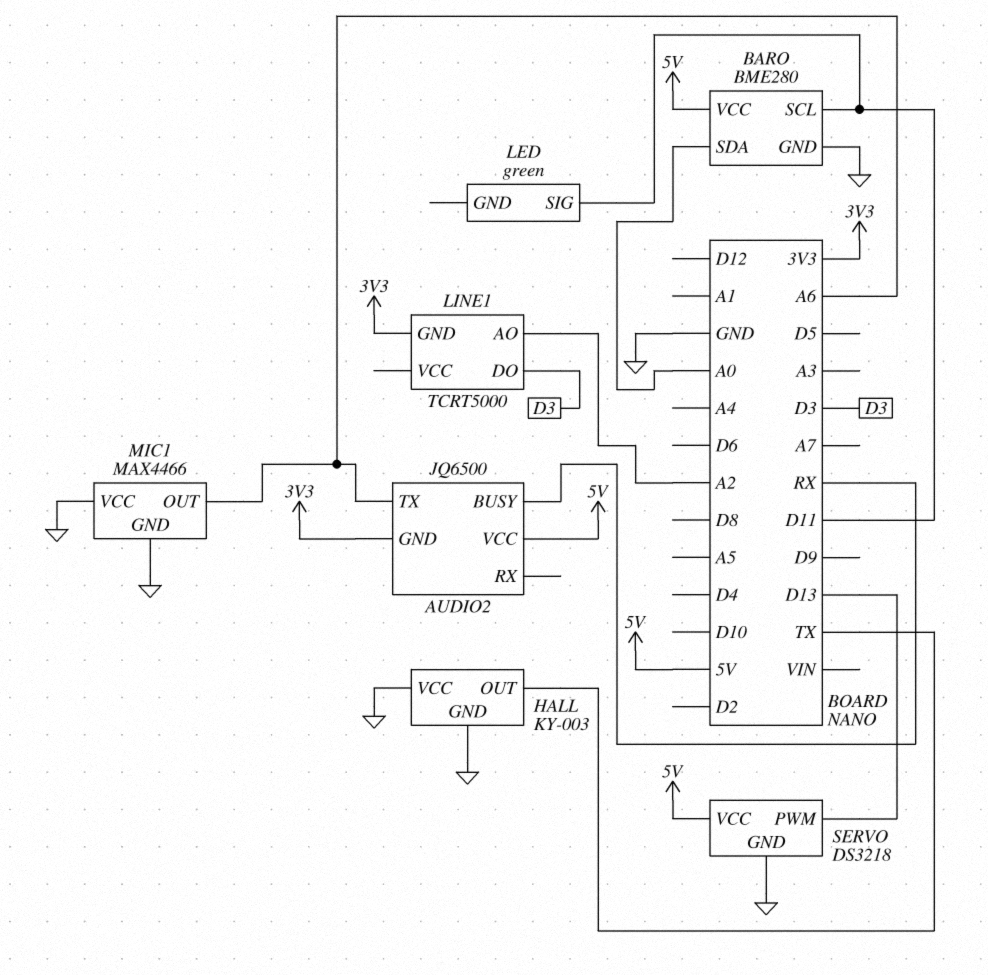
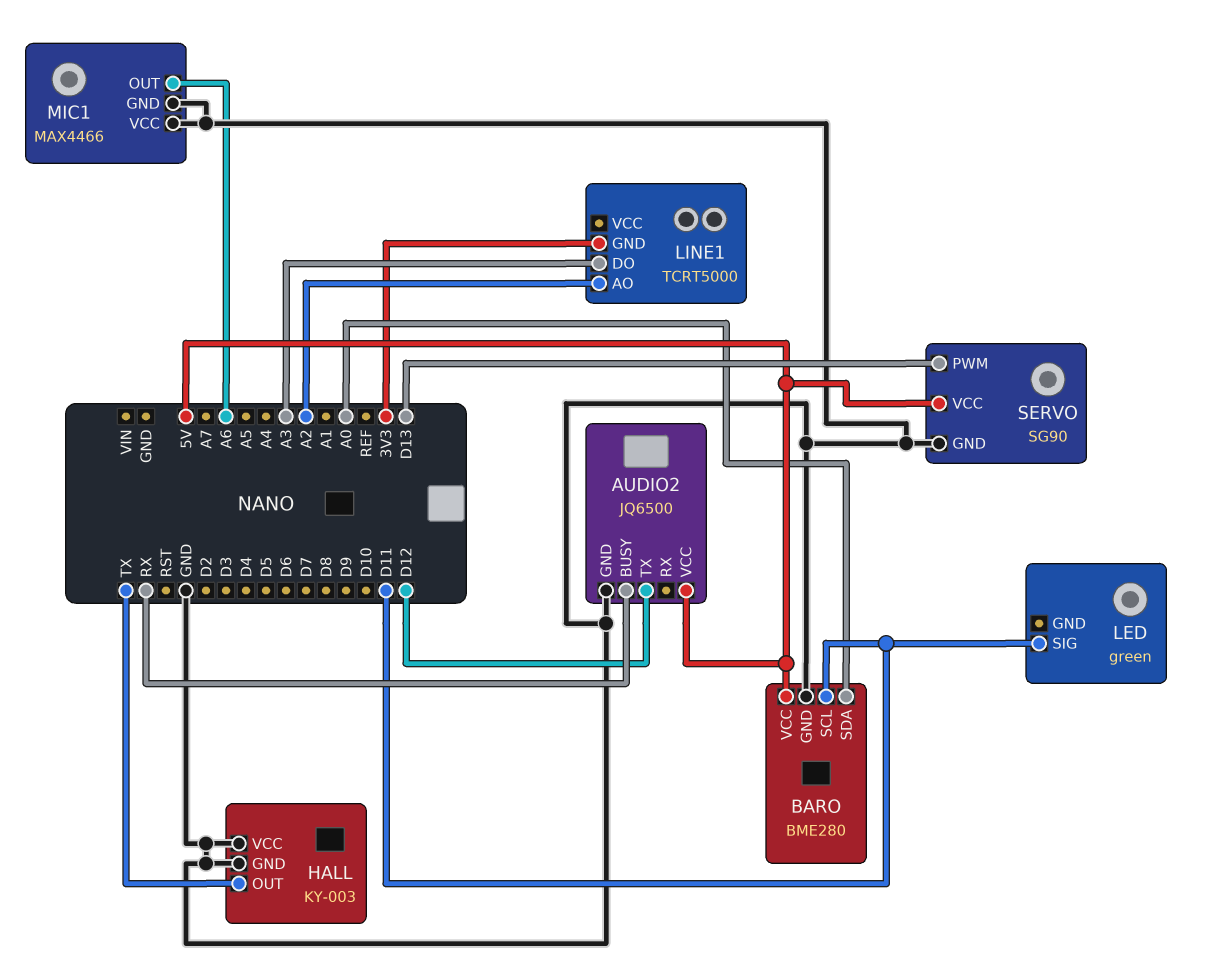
AUDIO2 pin GND: 3V3 -> GND
AUDIO2 pin TX: A6 -> D12
LINE1 pin DO: D3 -> A3
SERVO: DS3218 -> SG90

